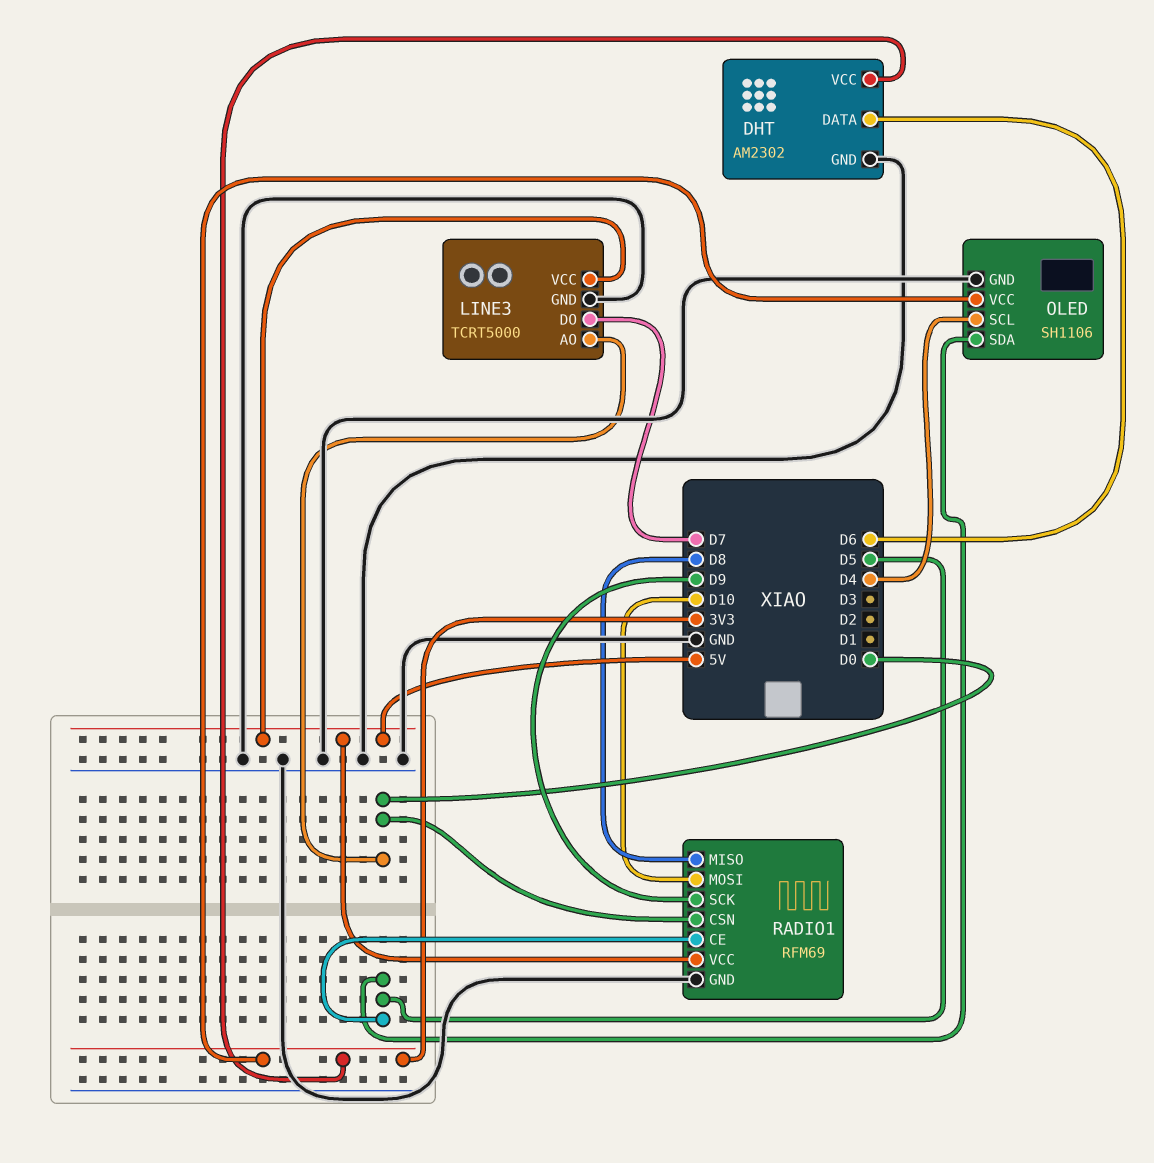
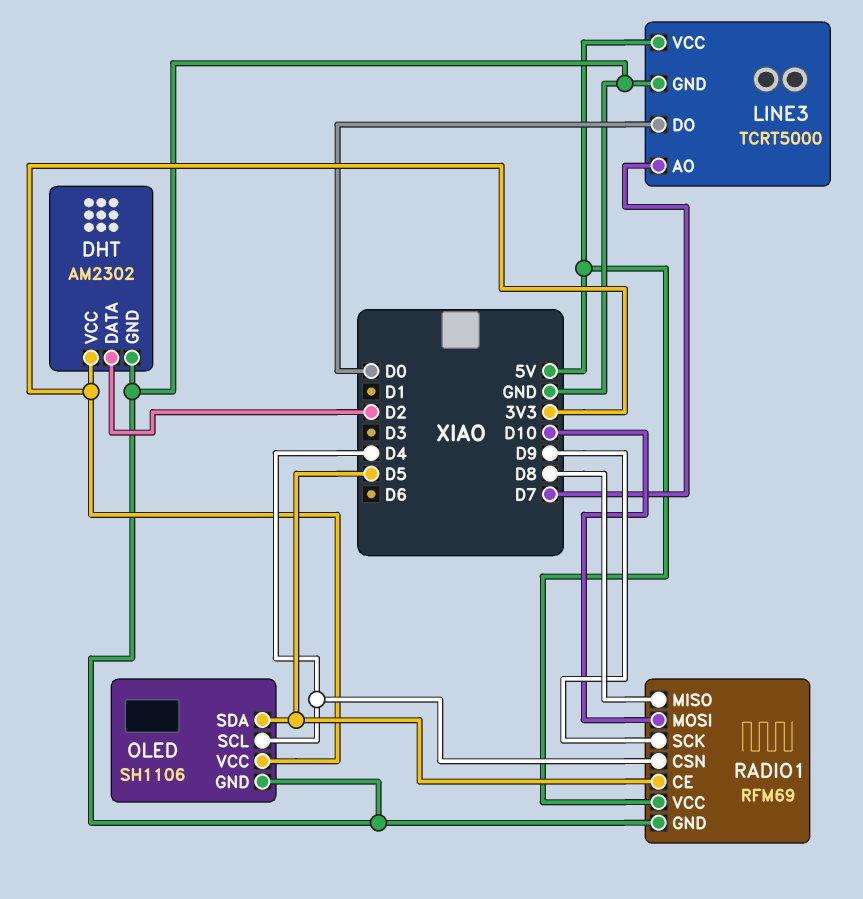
DHT pin DATA: D6 -> D2
LINE3 pin AO: D0 -> D7
LINE3 pin DO: D7 -> D0
RADIO1 pin CSN: D0 -> D4

